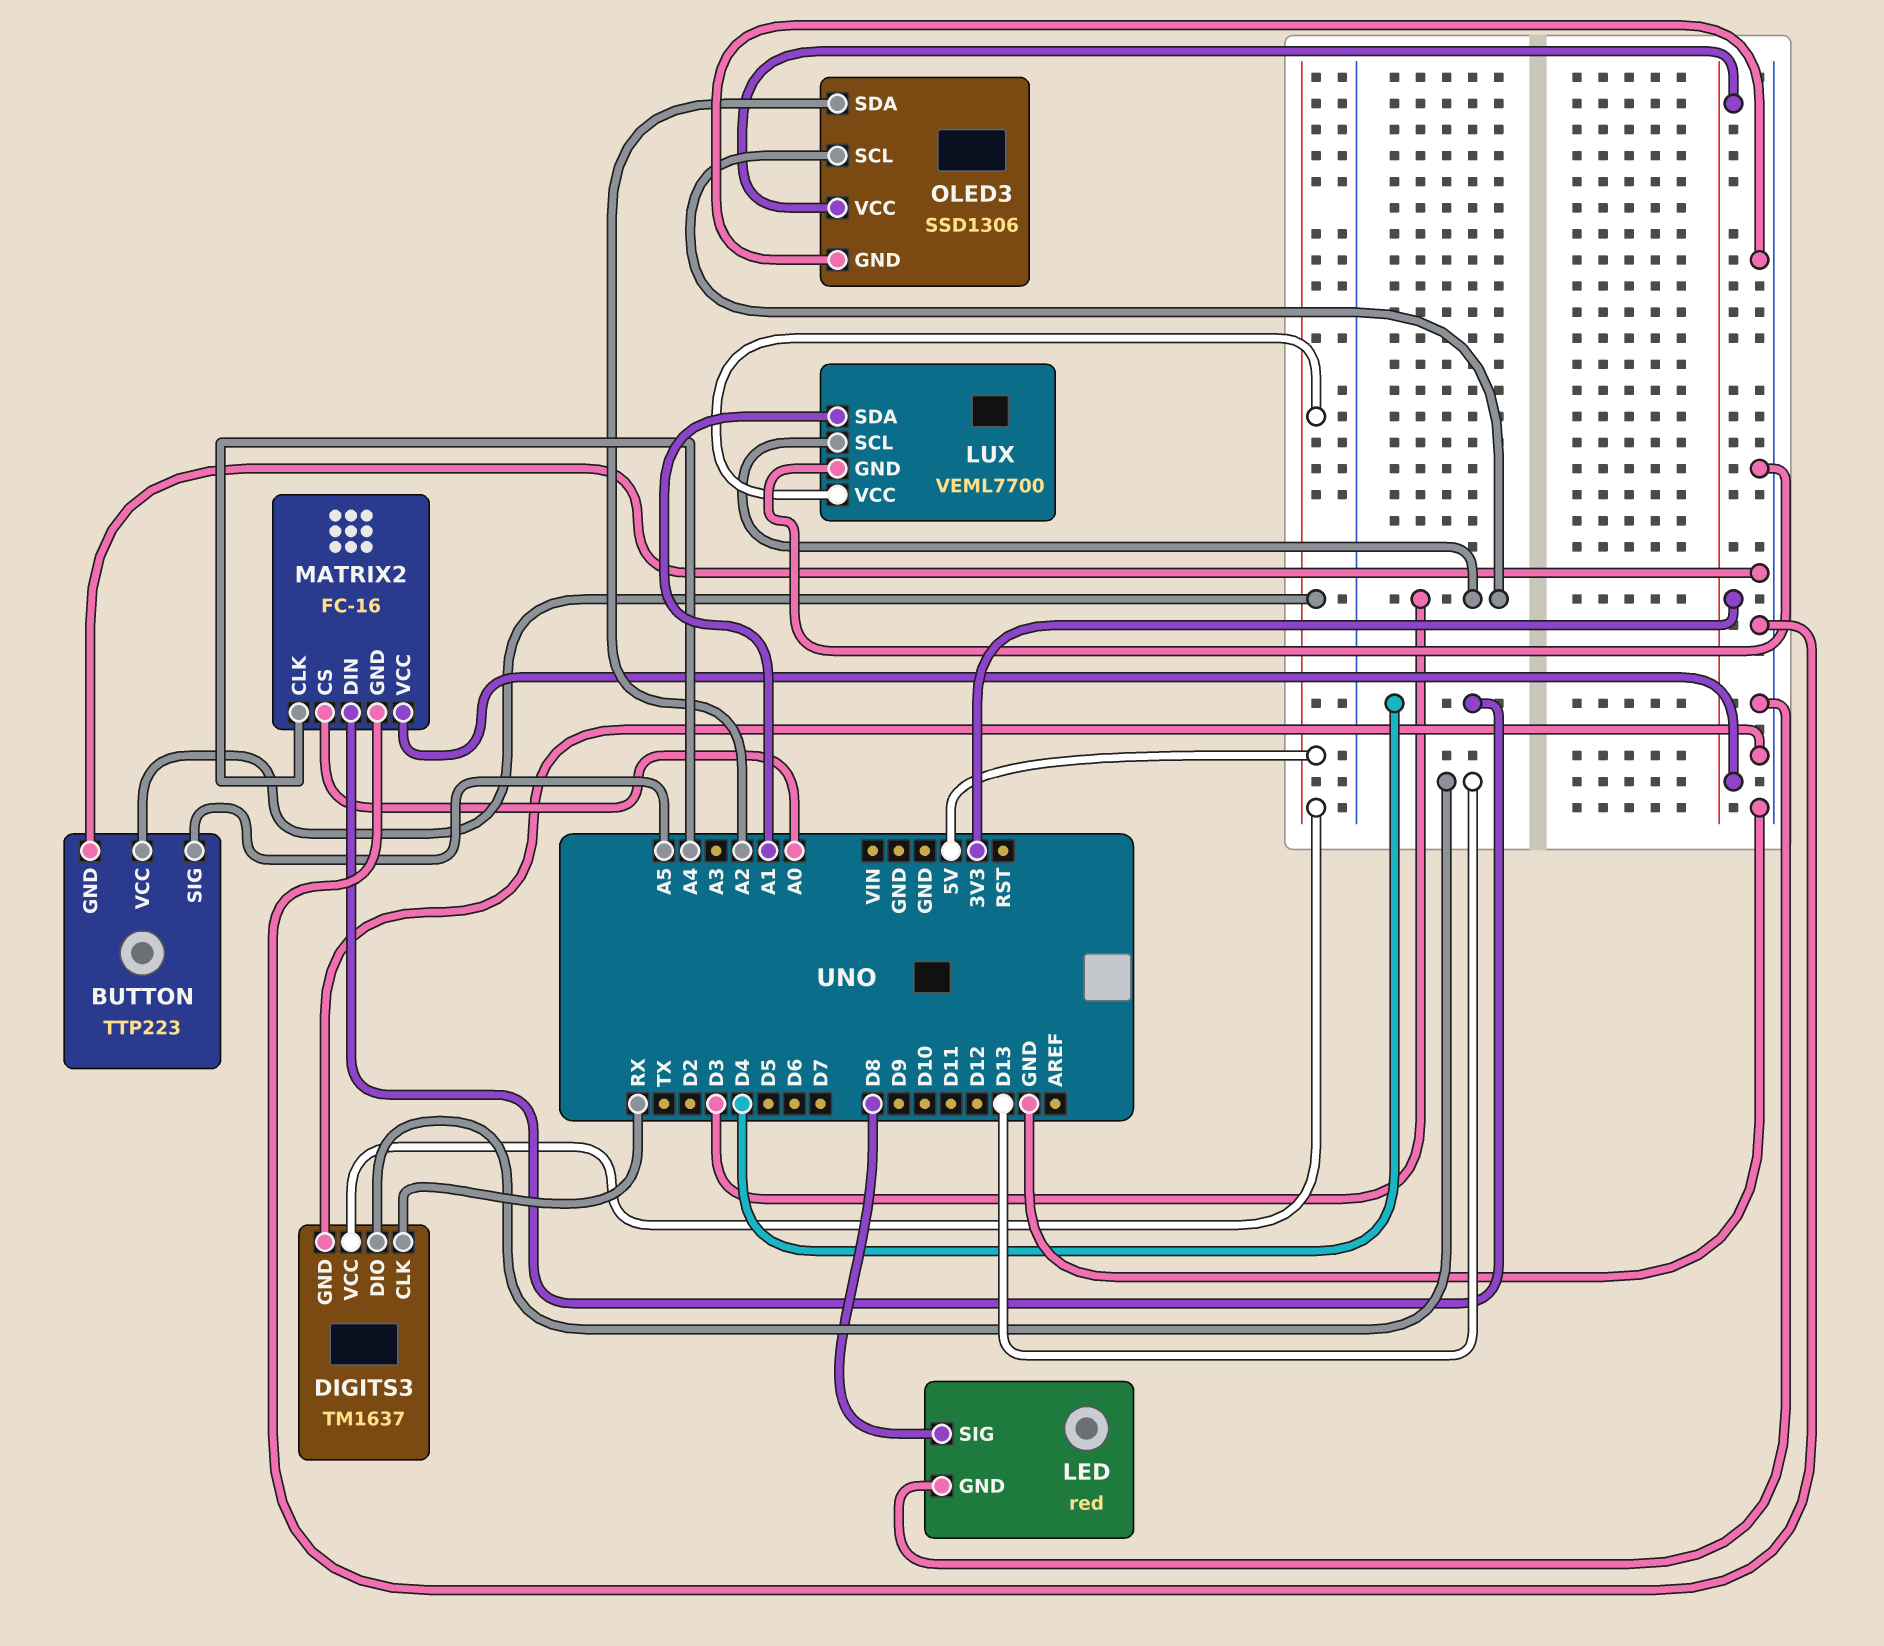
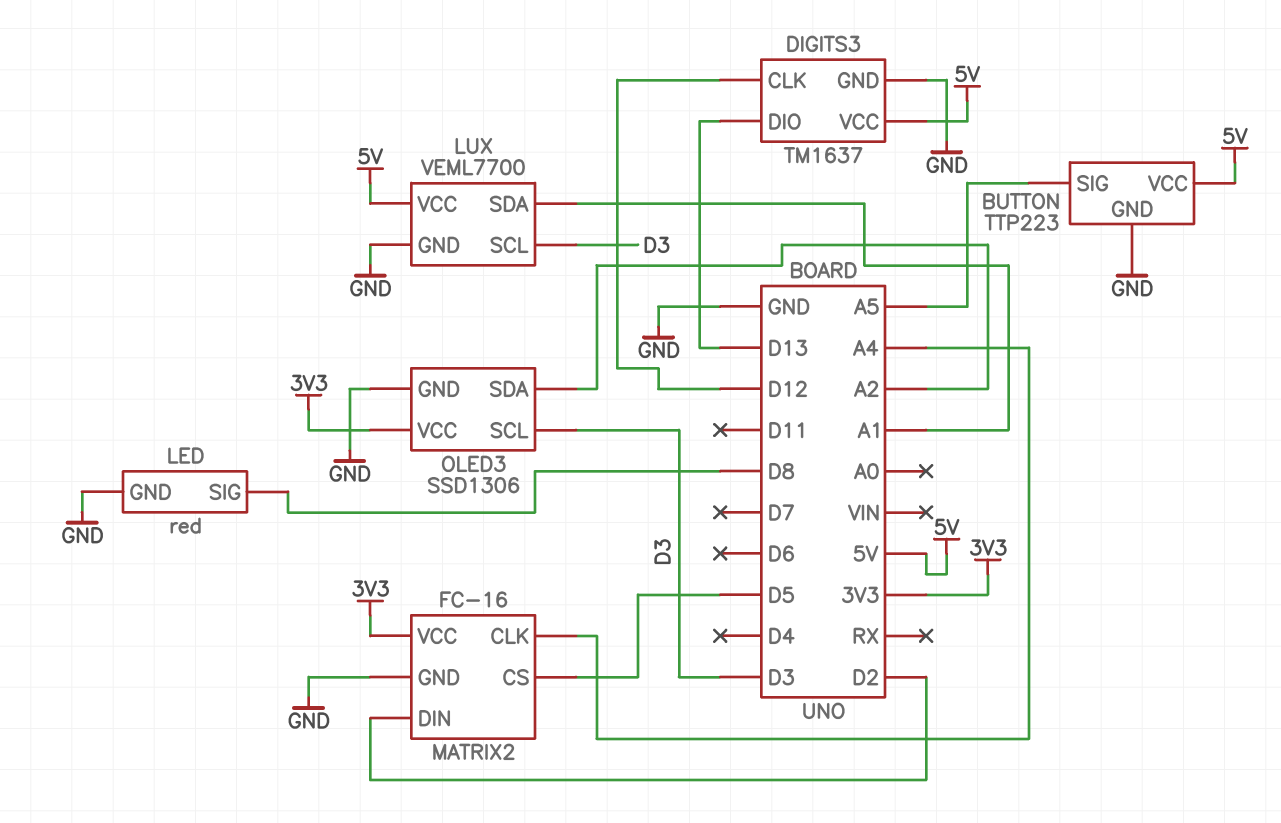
DIGITS3 pin CLK: RX -> D12
MATRIX2 pin CS: A0 -> D5
MATRIX2 pin DIN: D4 -> D2

